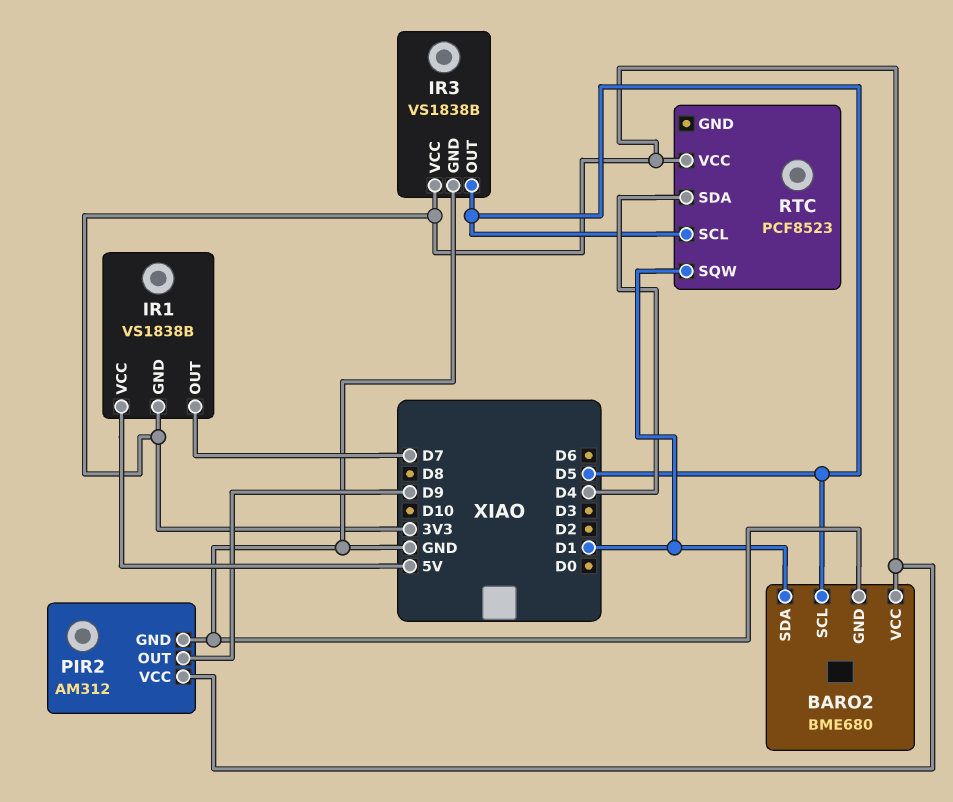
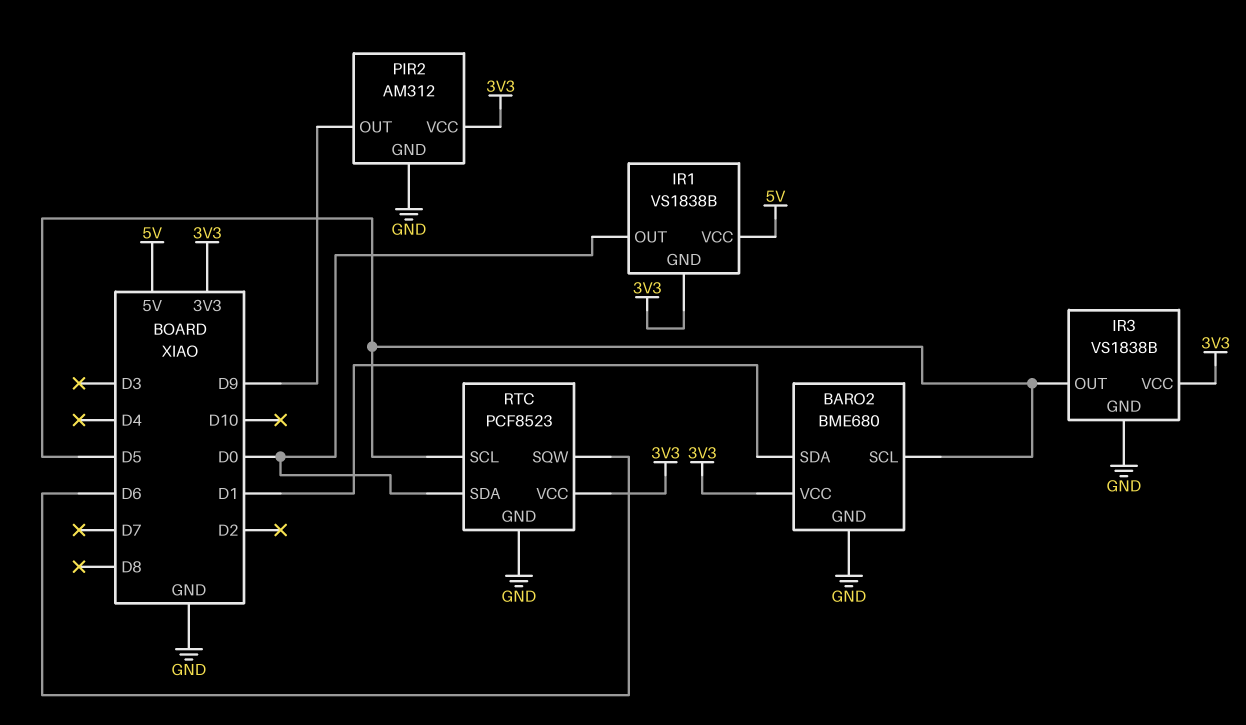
IR1 pin OUT: D7 -> D0
RTC pin GND: none -> GND
RTC pin SDA: D4 -> D0
RTC pin SQW: D1 -> D6

